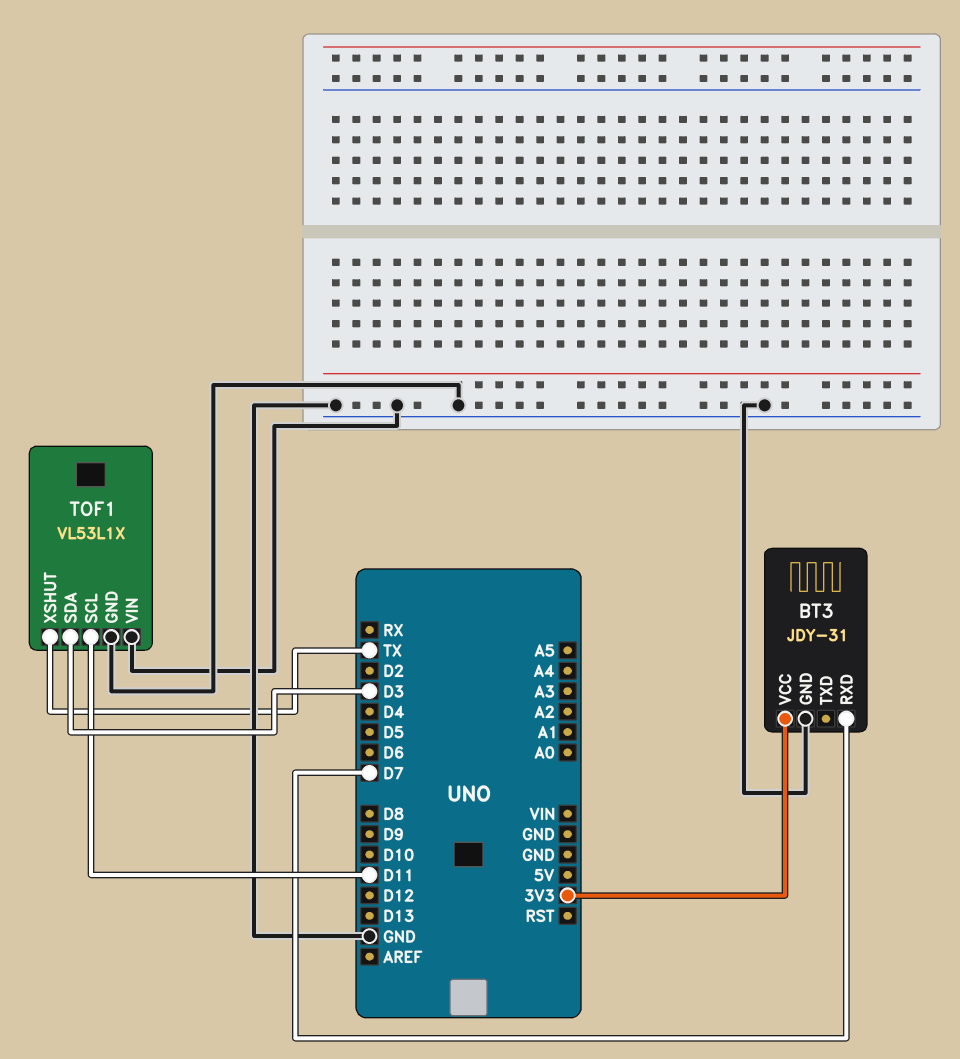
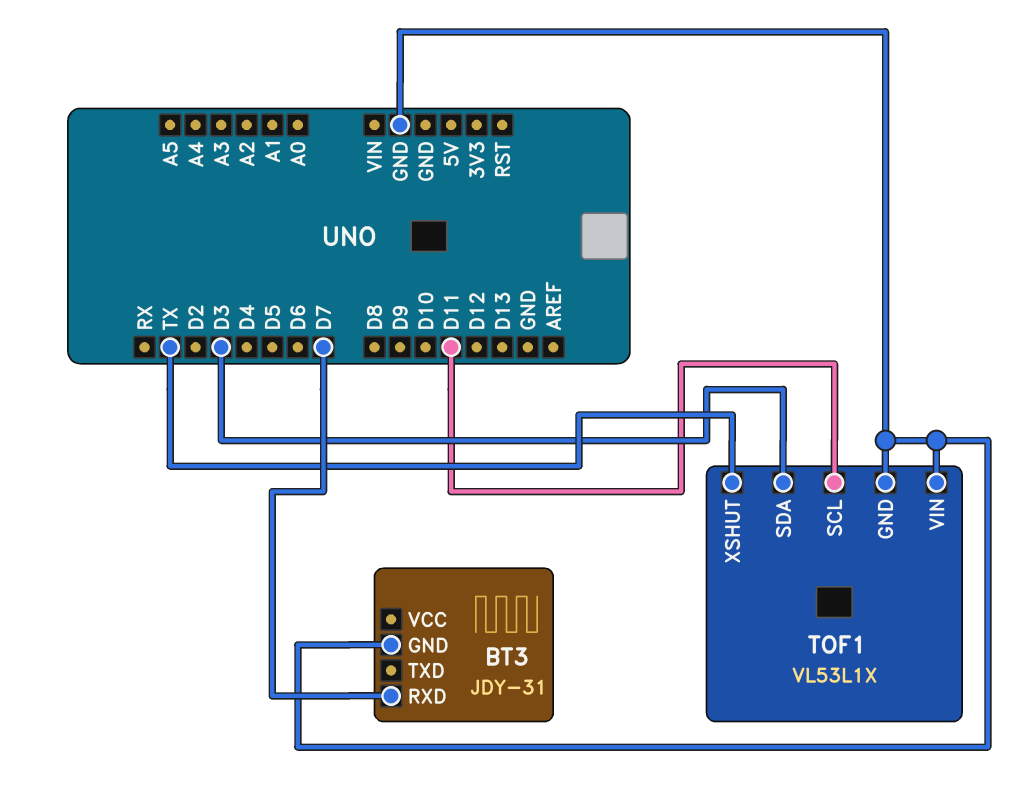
BT3 pin VCC: 3V3 -> none

